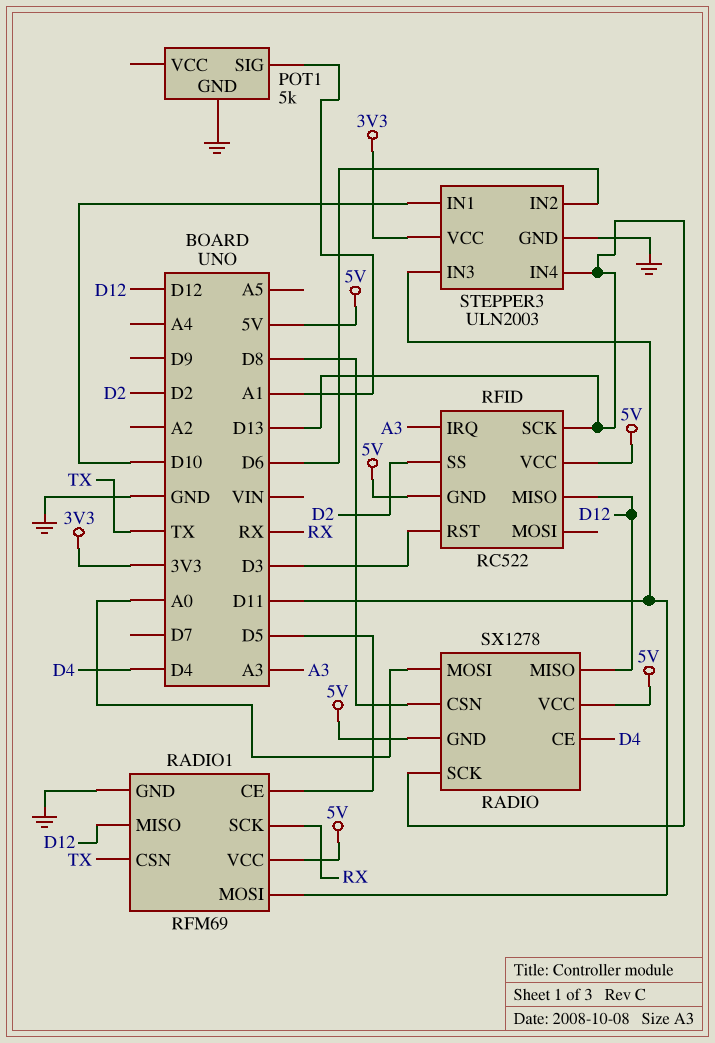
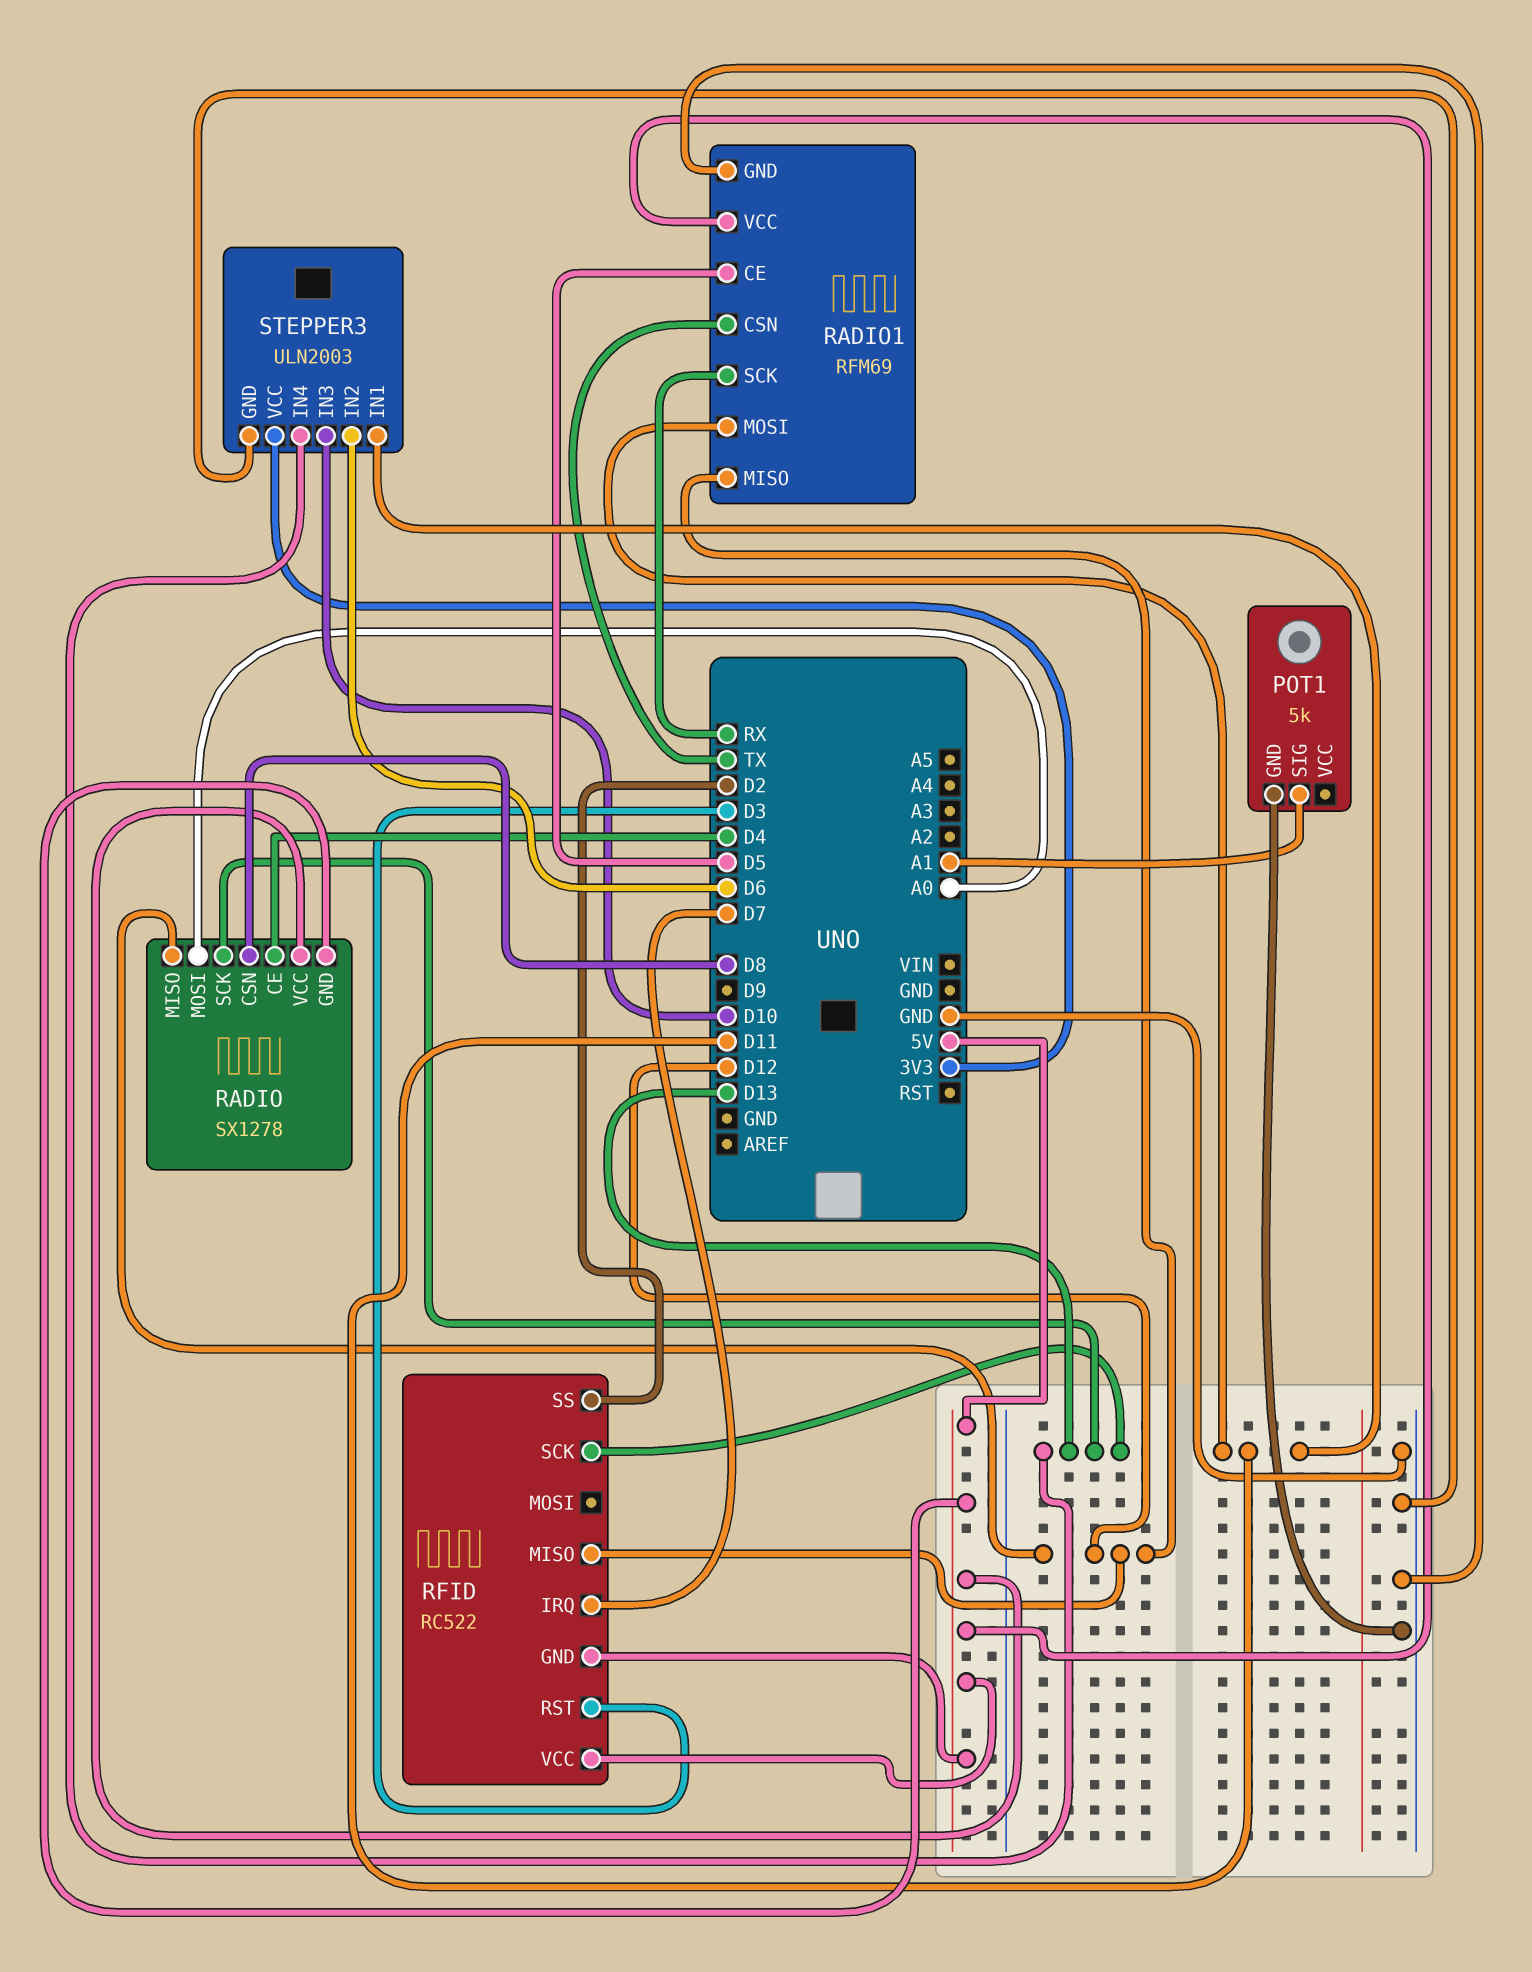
RFID pin IRQ: A3 -> D7
STEPPER3 pin IN1: D10 -> D11
STEPPER3 pin IN3: D11 -> D10

